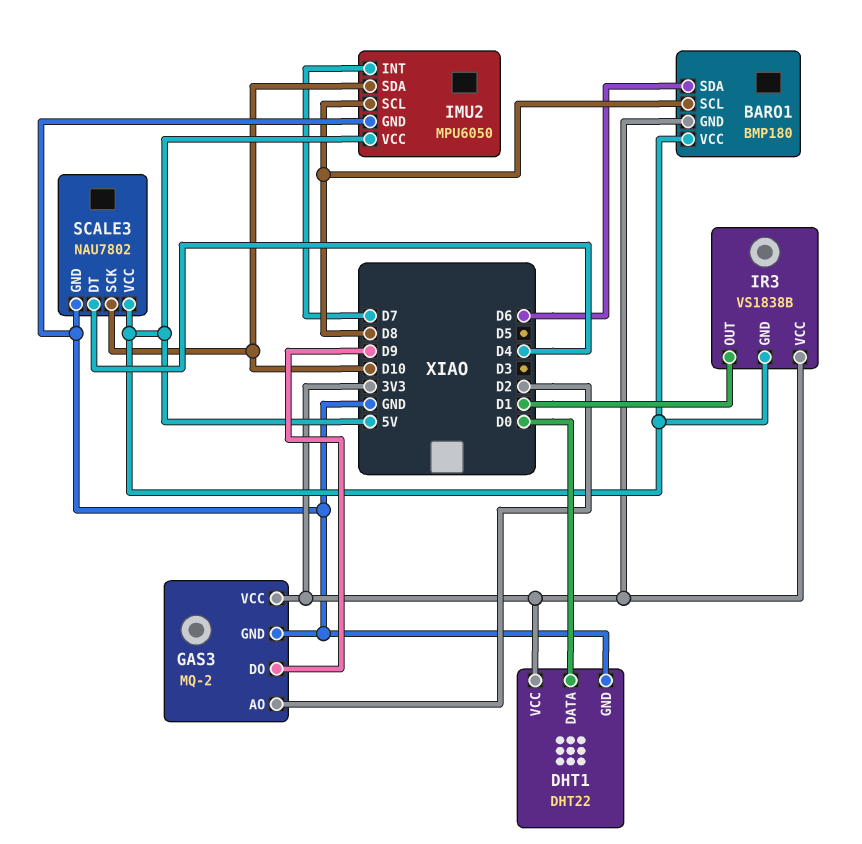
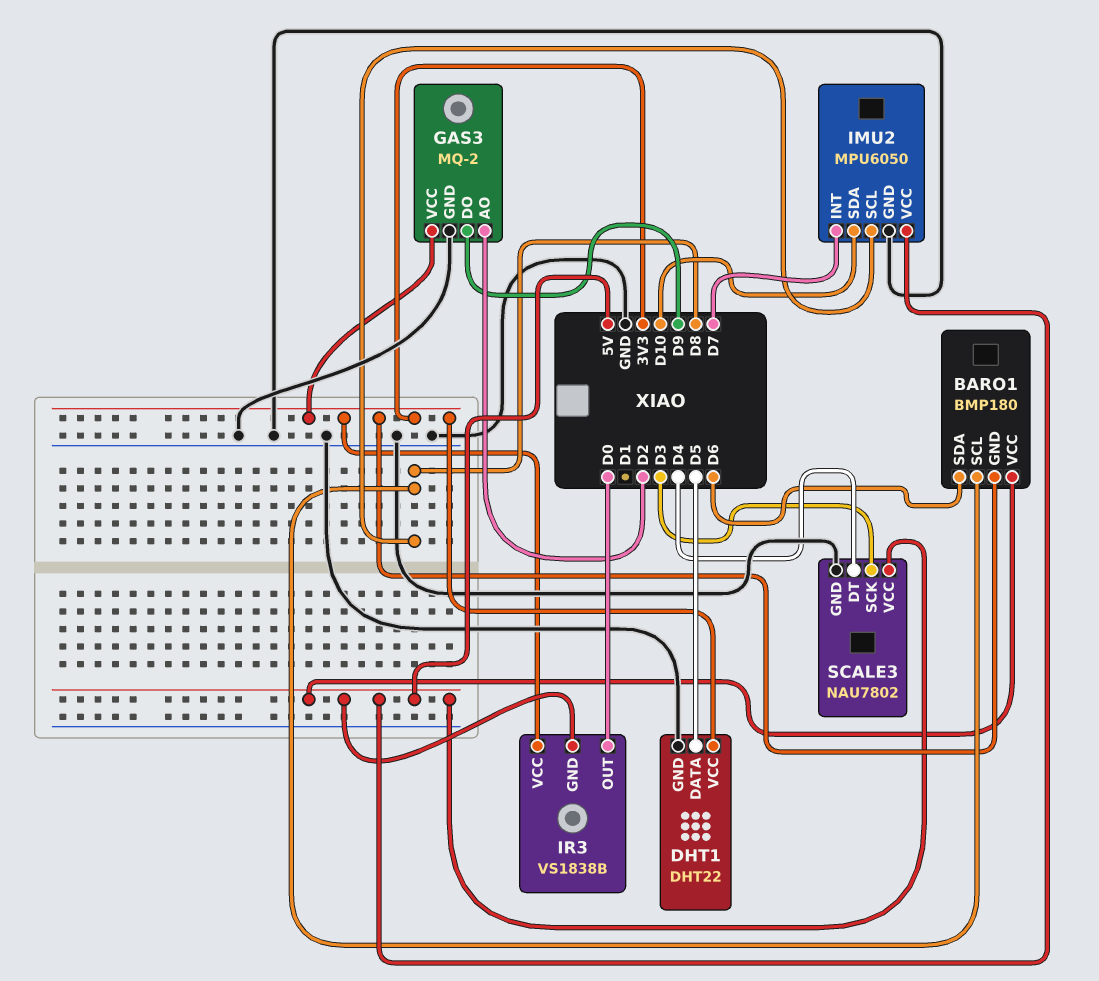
DHT1 pin DATA: D0 -> D5
IR3 pin OUT: D1 -> D0
SCALE3 pin SCK: D10 -> D3

